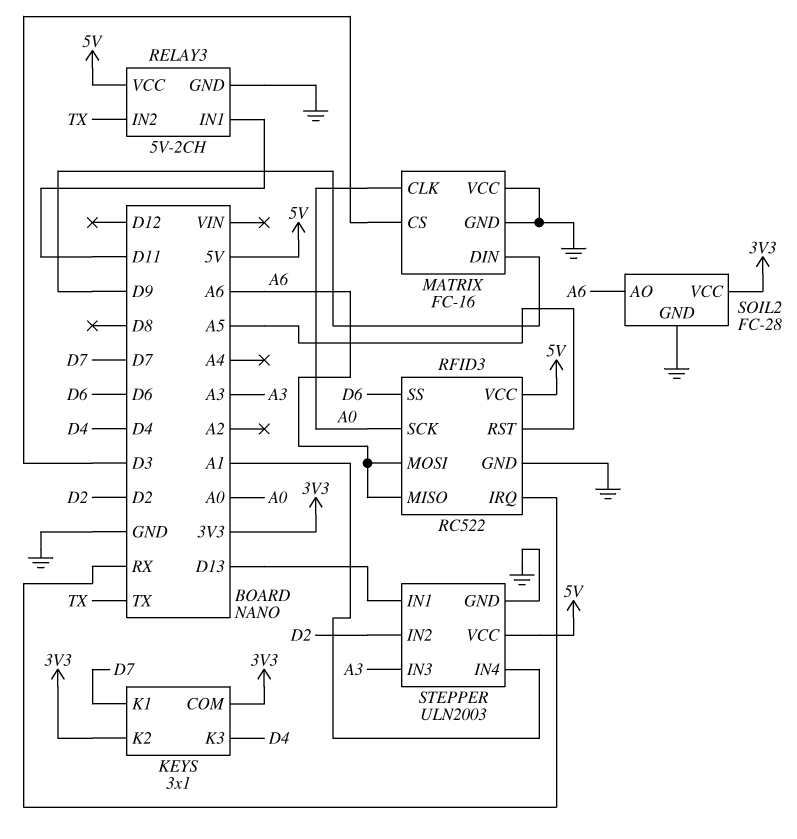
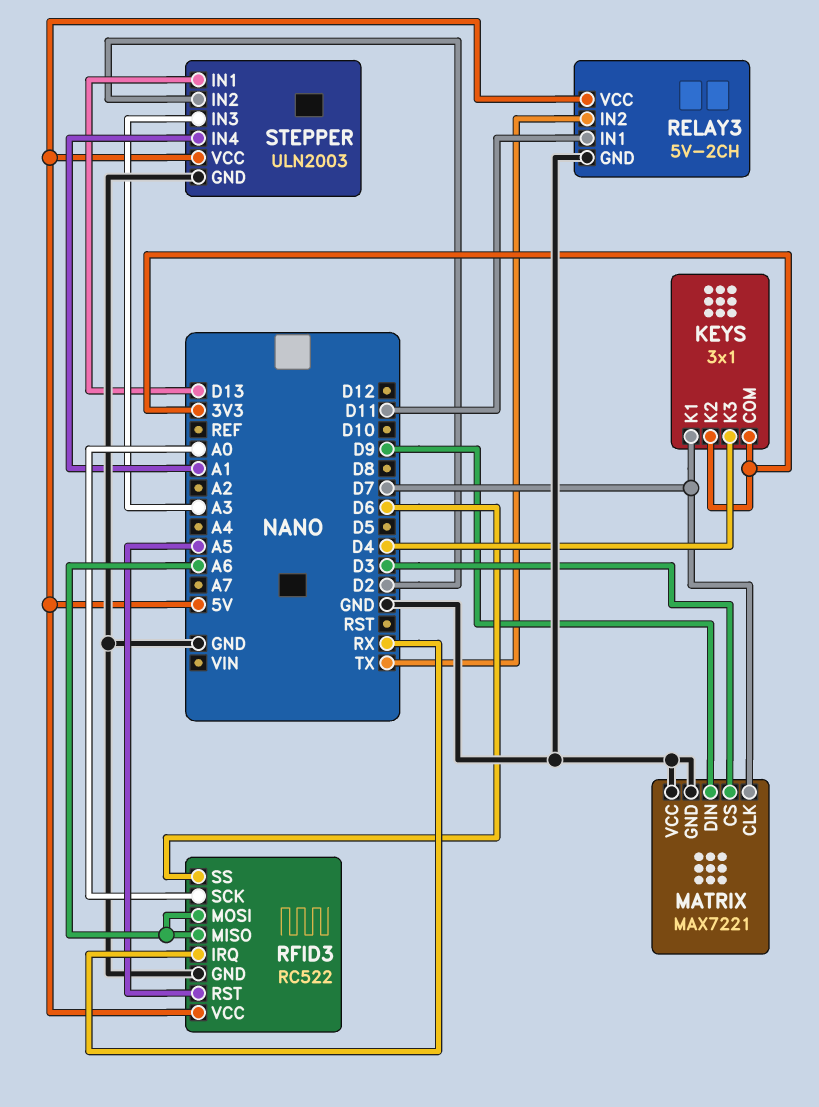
MATRIX: FC-16 -> MAX7221
MATRIX pin CLK: A0 -> D7
SOIL2: FC-28 -> none
SOIL2 pin AO: A6 -> none
SOIL2 pin GND: GND -> none
SOIL2 pin VCC: 3V3 -> none

